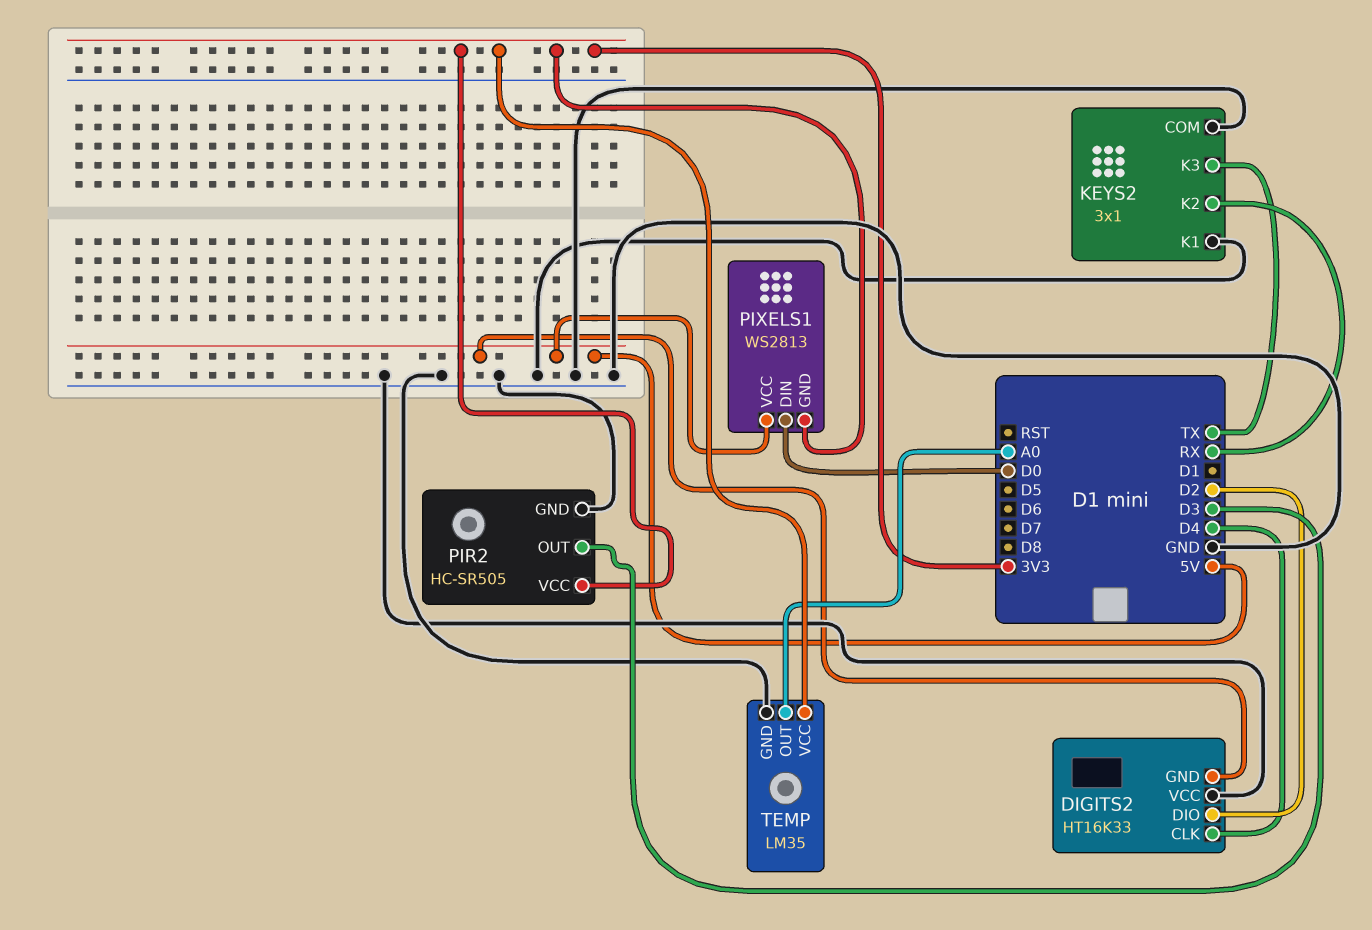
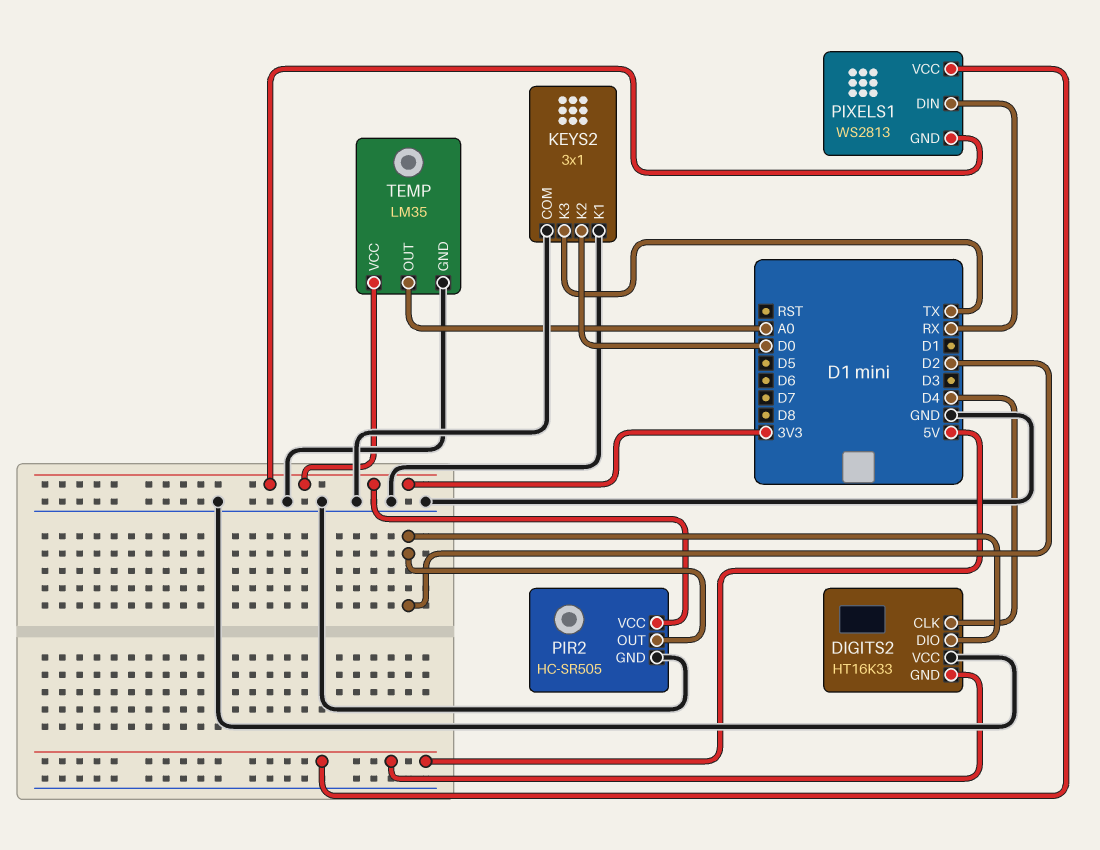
KEYS2 pin K2: RX -> D0
PIR2 pin OUT: D3 -> D2
PIXELS1 pin DIN: D0 -> RX

